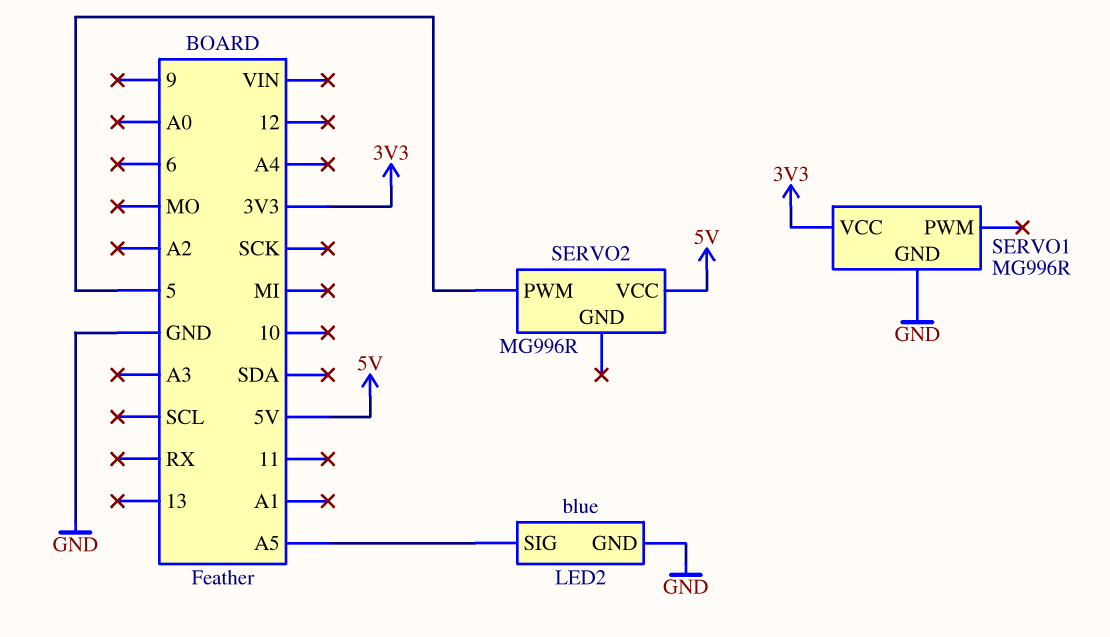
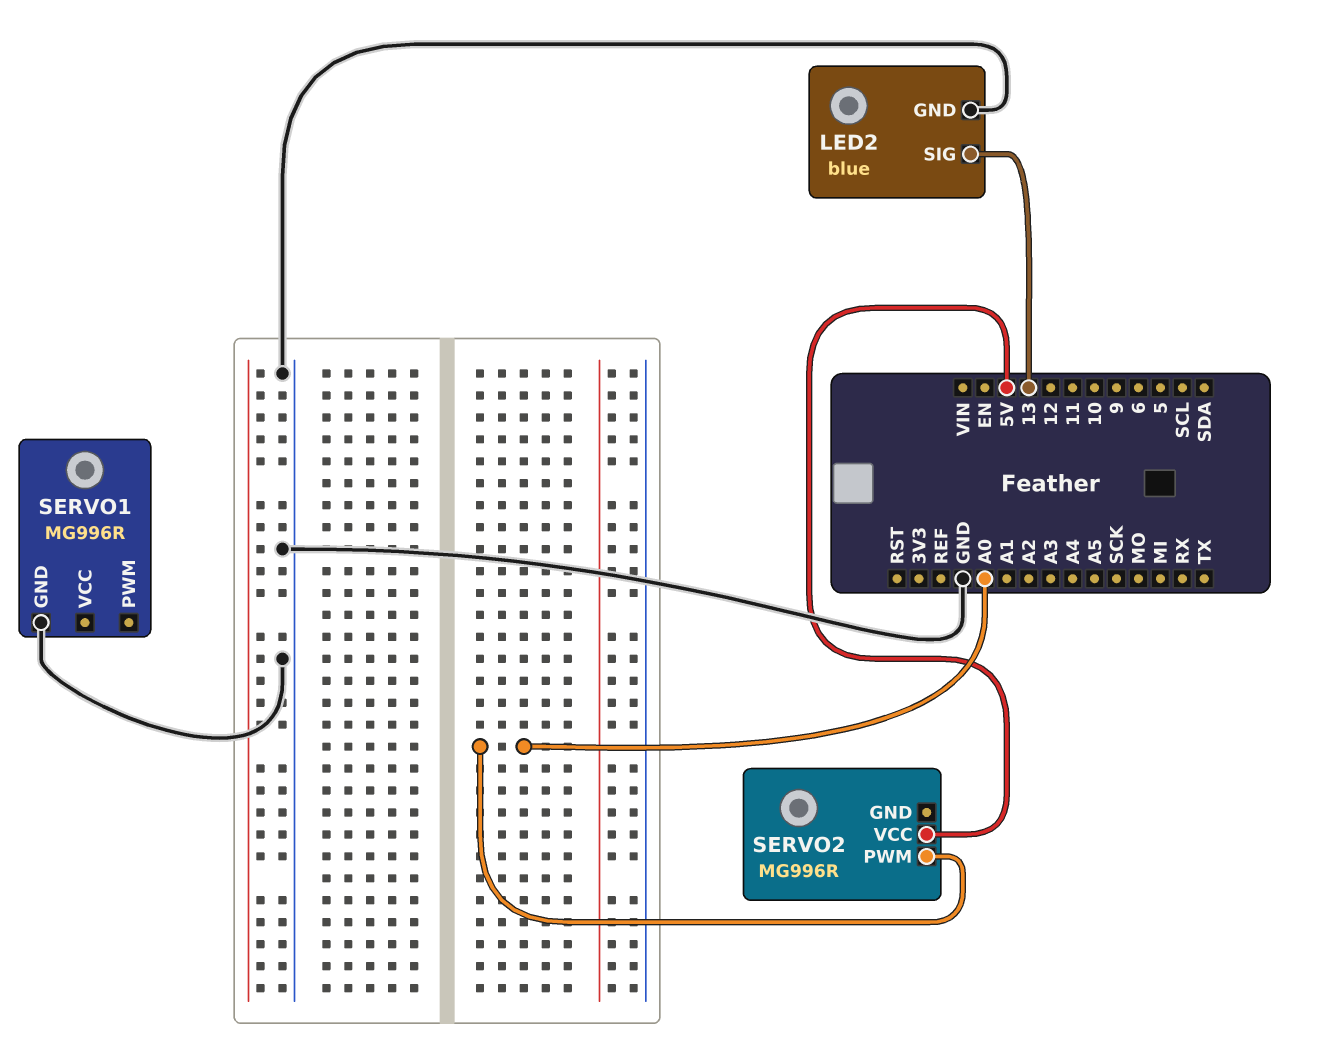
LED2 pin SIG: A5 -> 13
SERVO1 pin VCC: 3V3 -> none
SERVO2 pin PWM: 5 -> A0

